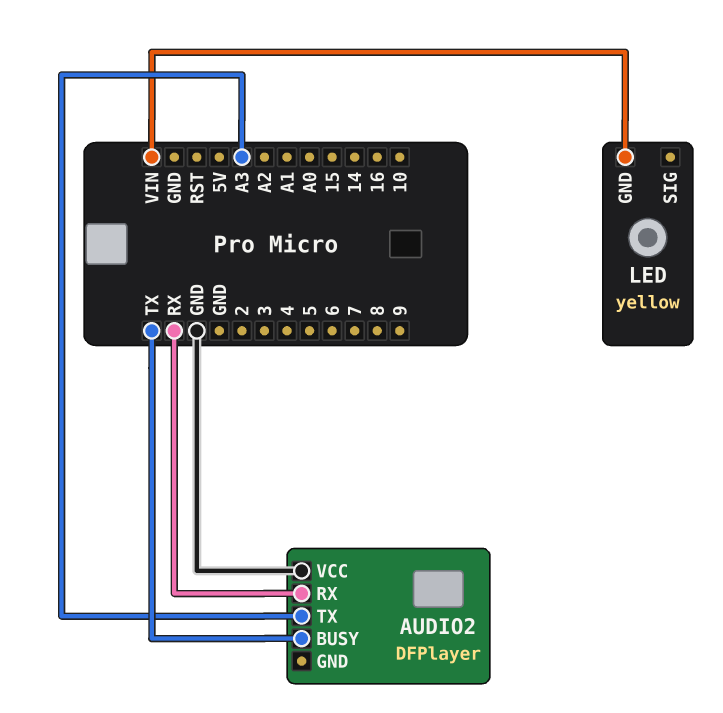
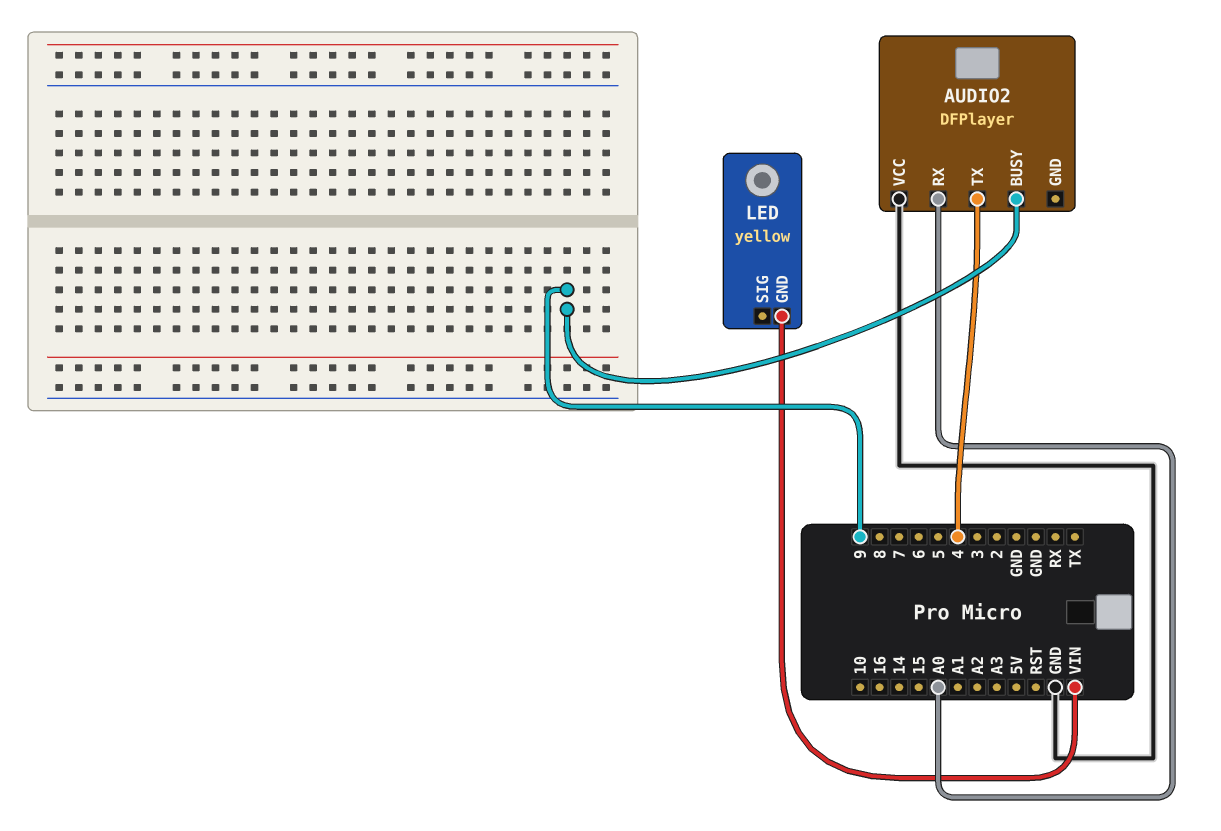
AUDIO2 pin BUSY: TX -> 9
AUDIO2 pin RX: RX -> A0
AUDIO2 pin TX: A3 -> 4

